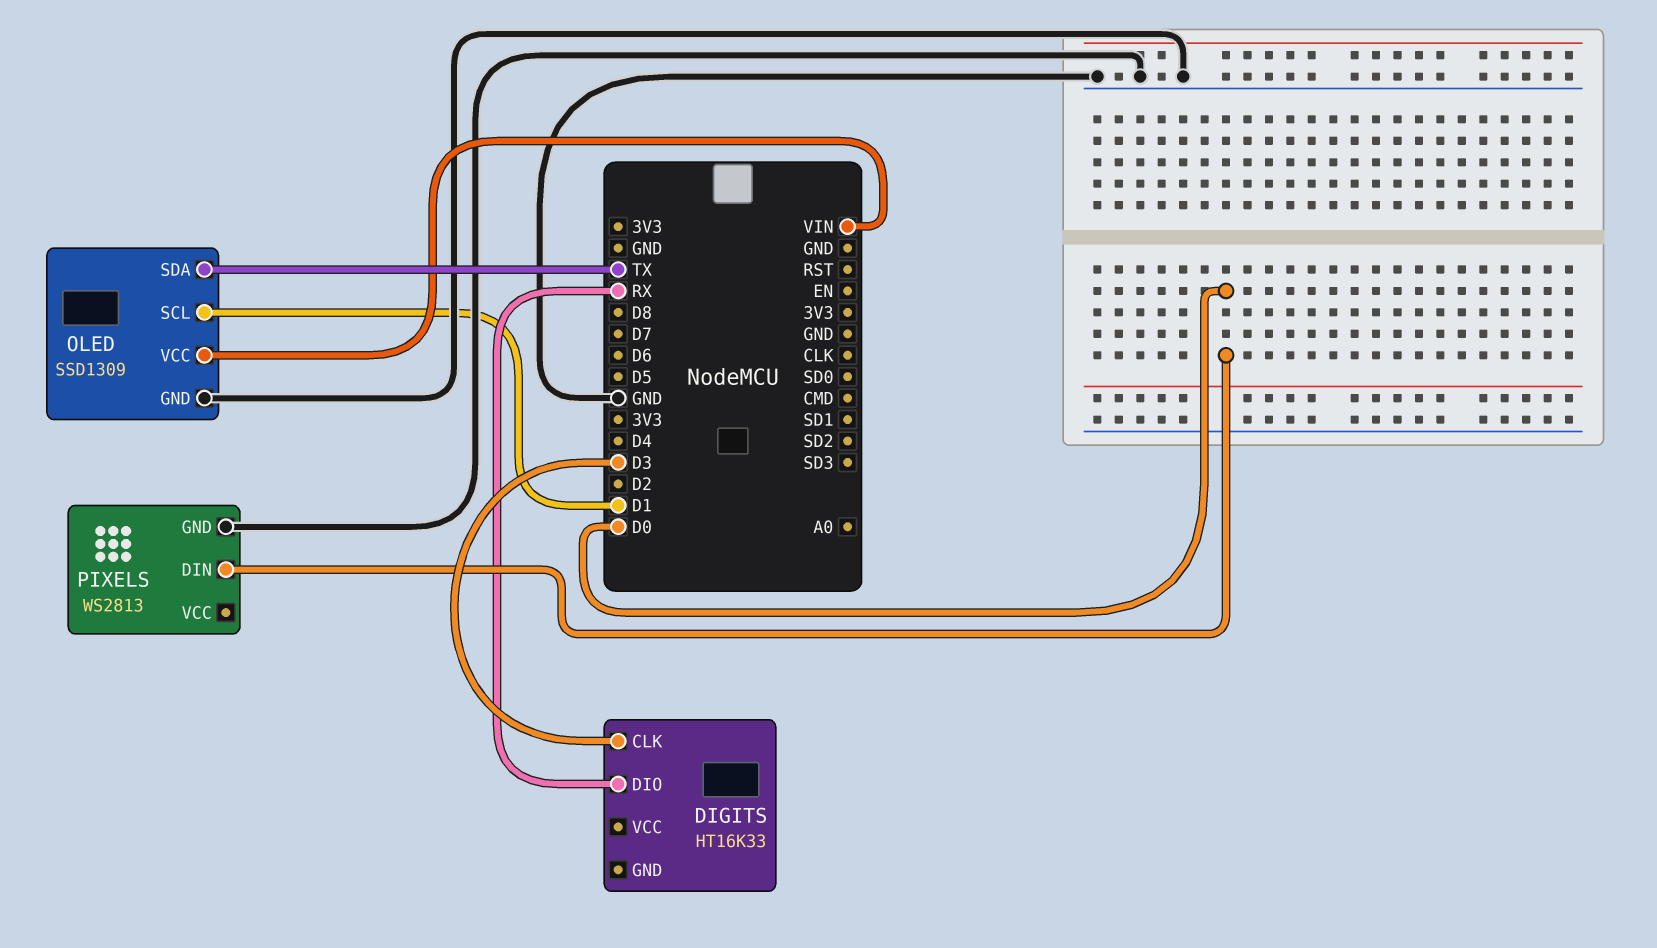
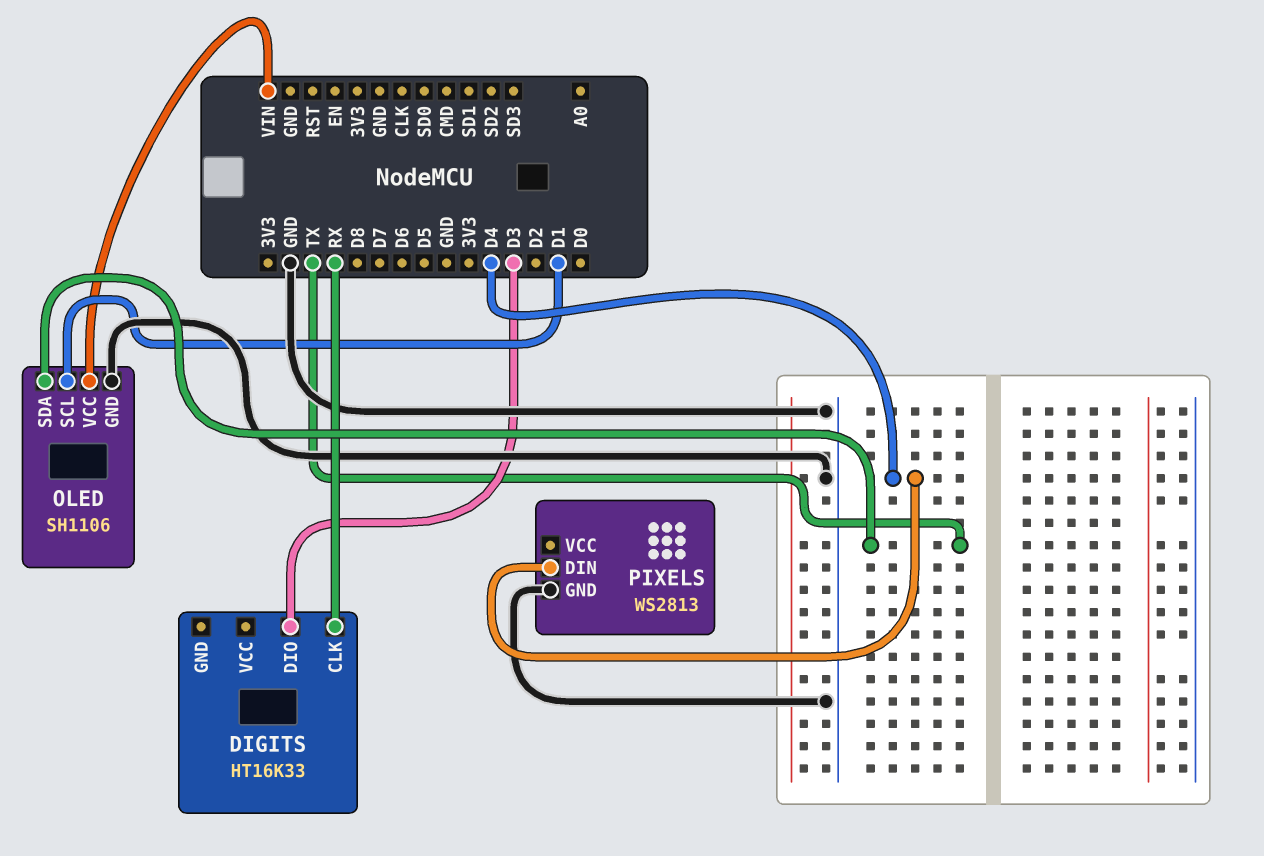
DIGITS pin CLK: D3 -> RX
DIGITS pin DIO: RX -> D3
OLED: SSD1309 -> SH1106
PIXELS pin DIN: D0 -> D4

